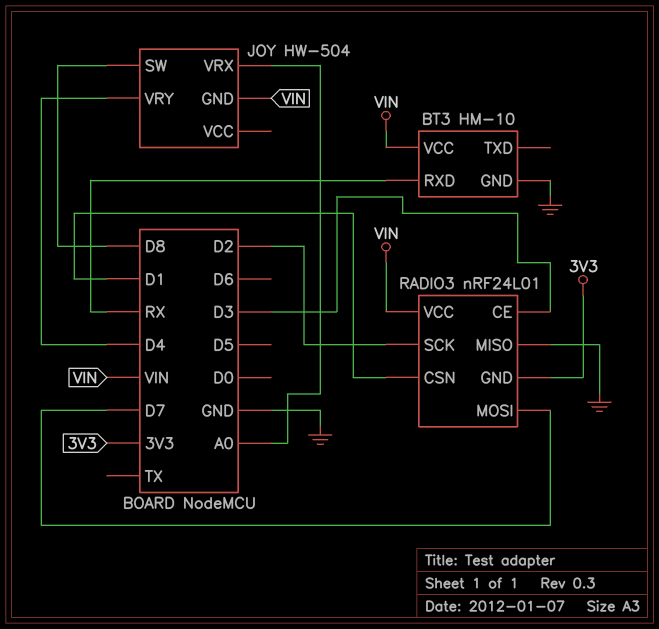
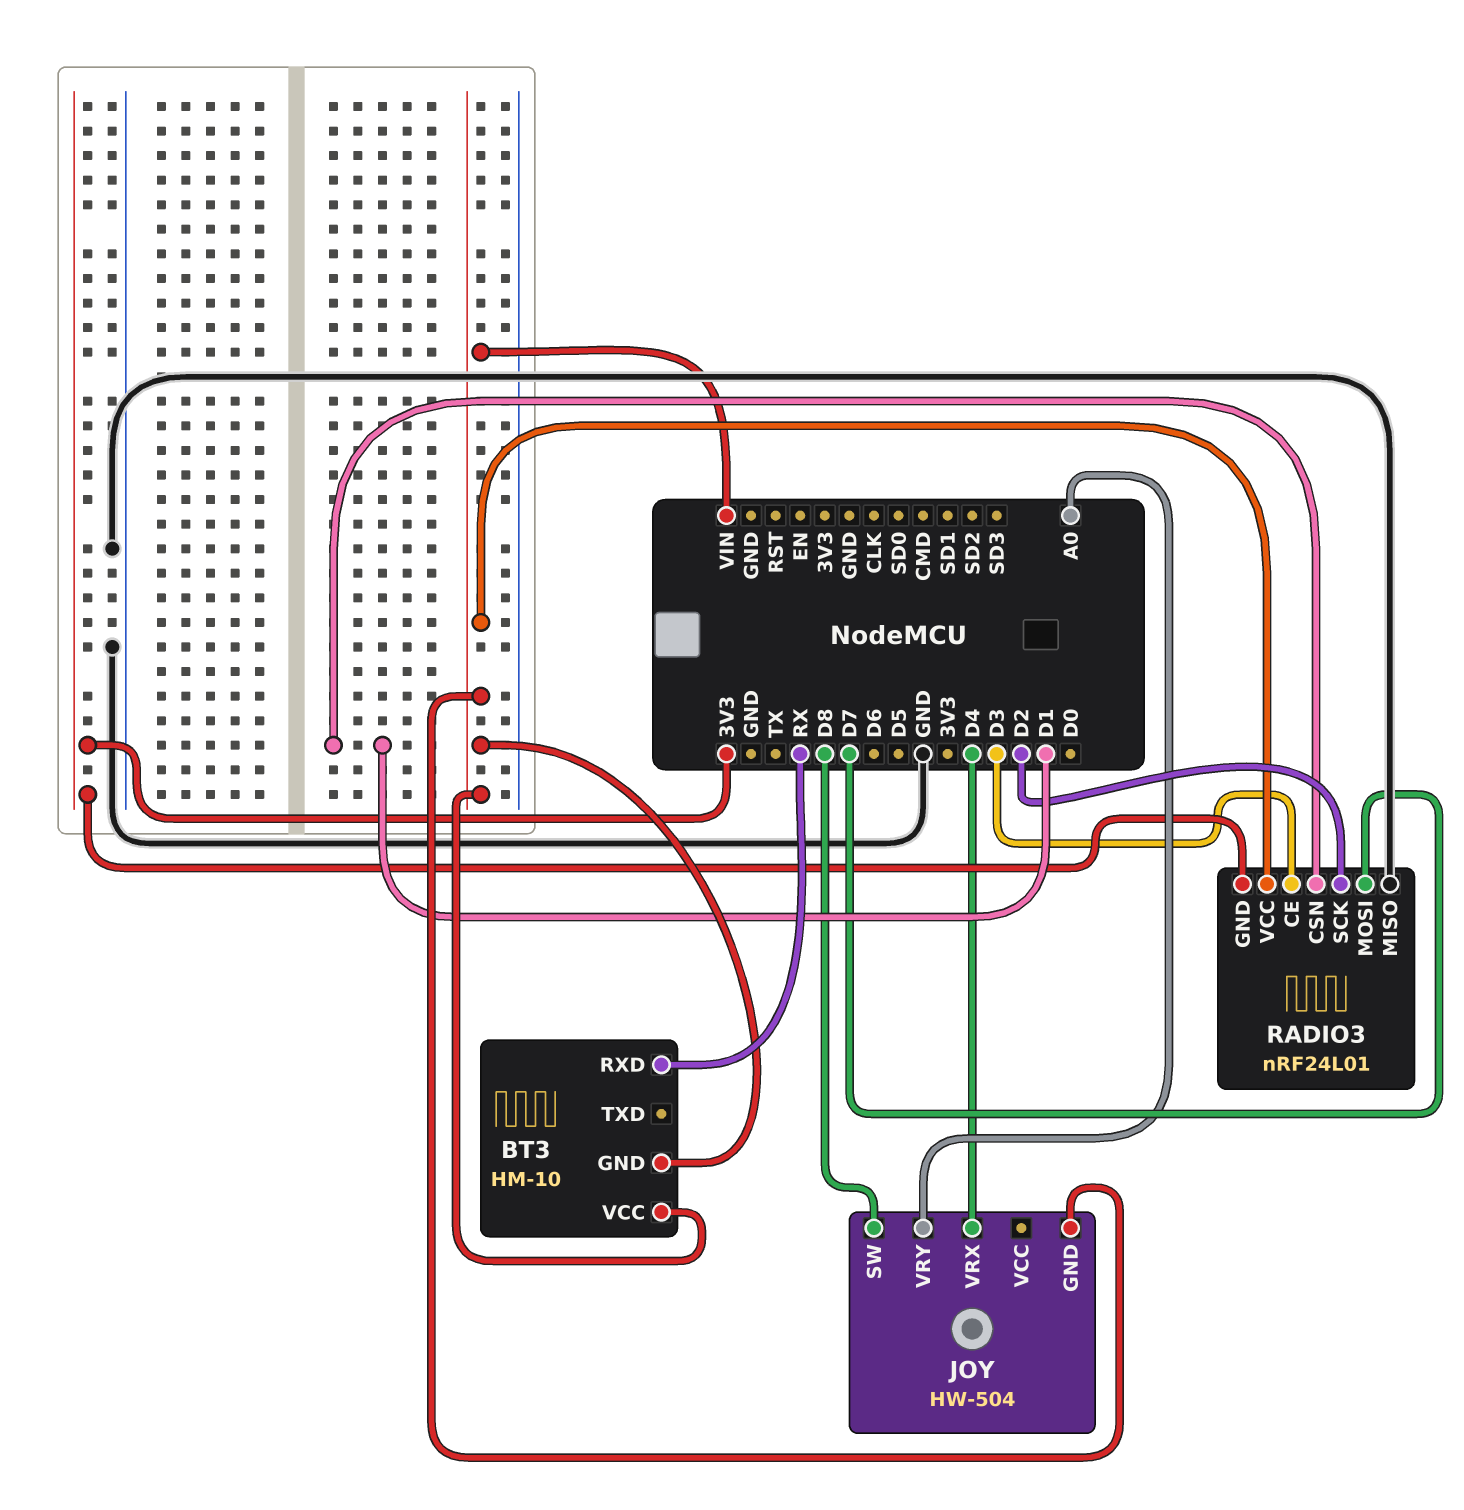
BT3 pin GND: GND -> VIN
JOY pin VRX: A0 -> D4
JOY pin VRY: D4 -> A0

